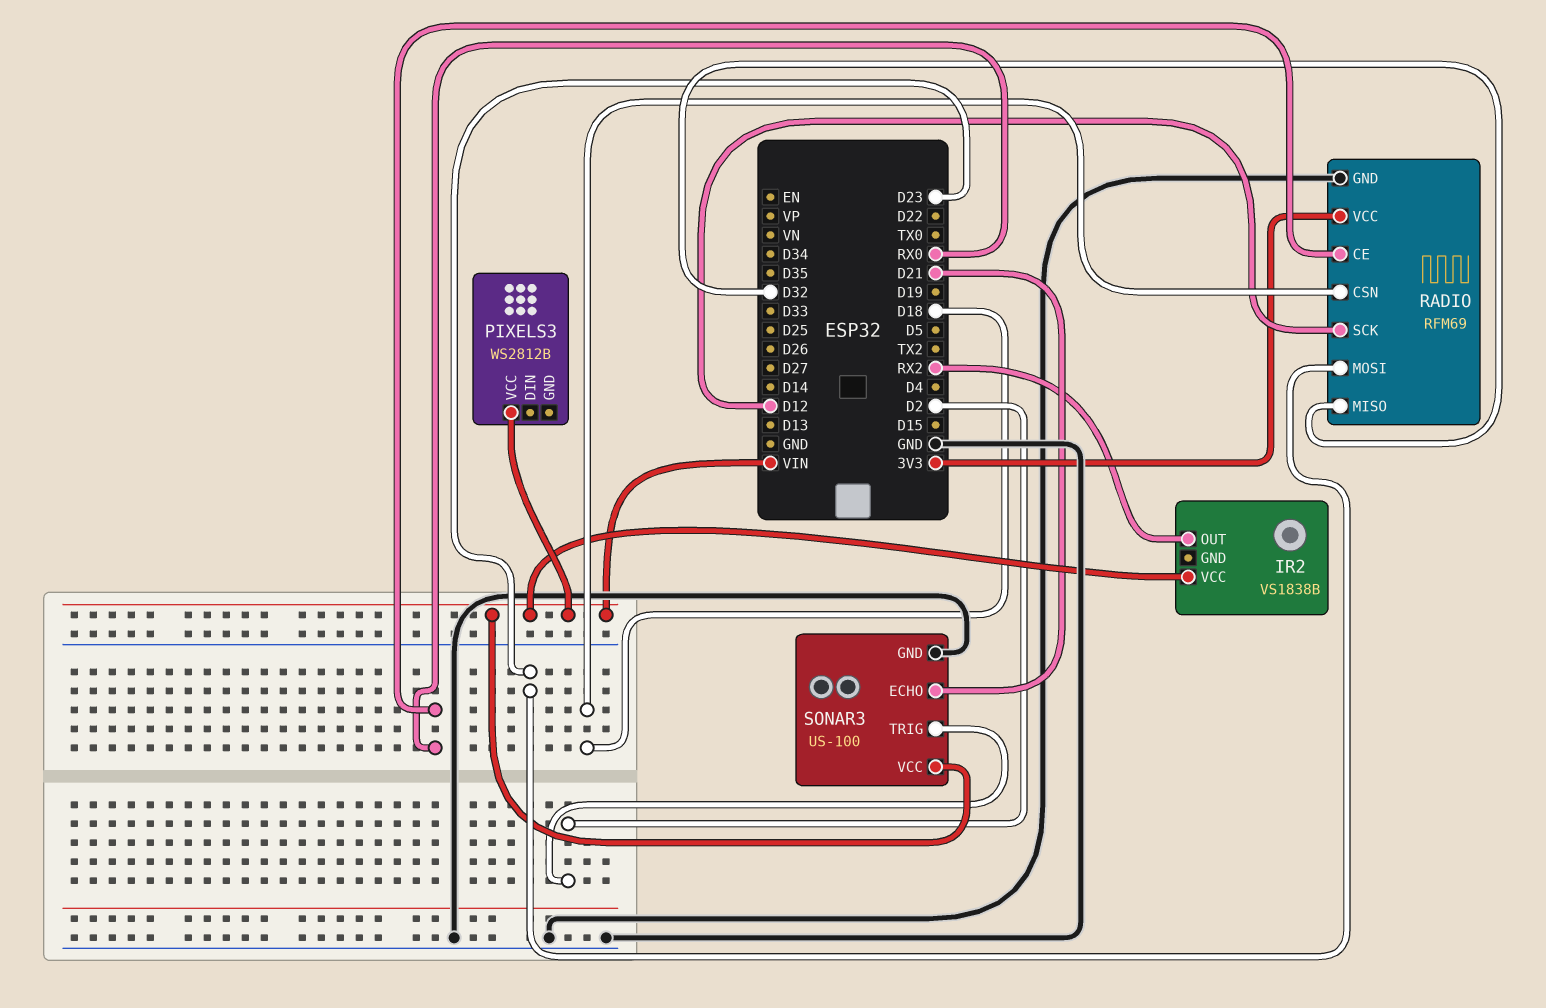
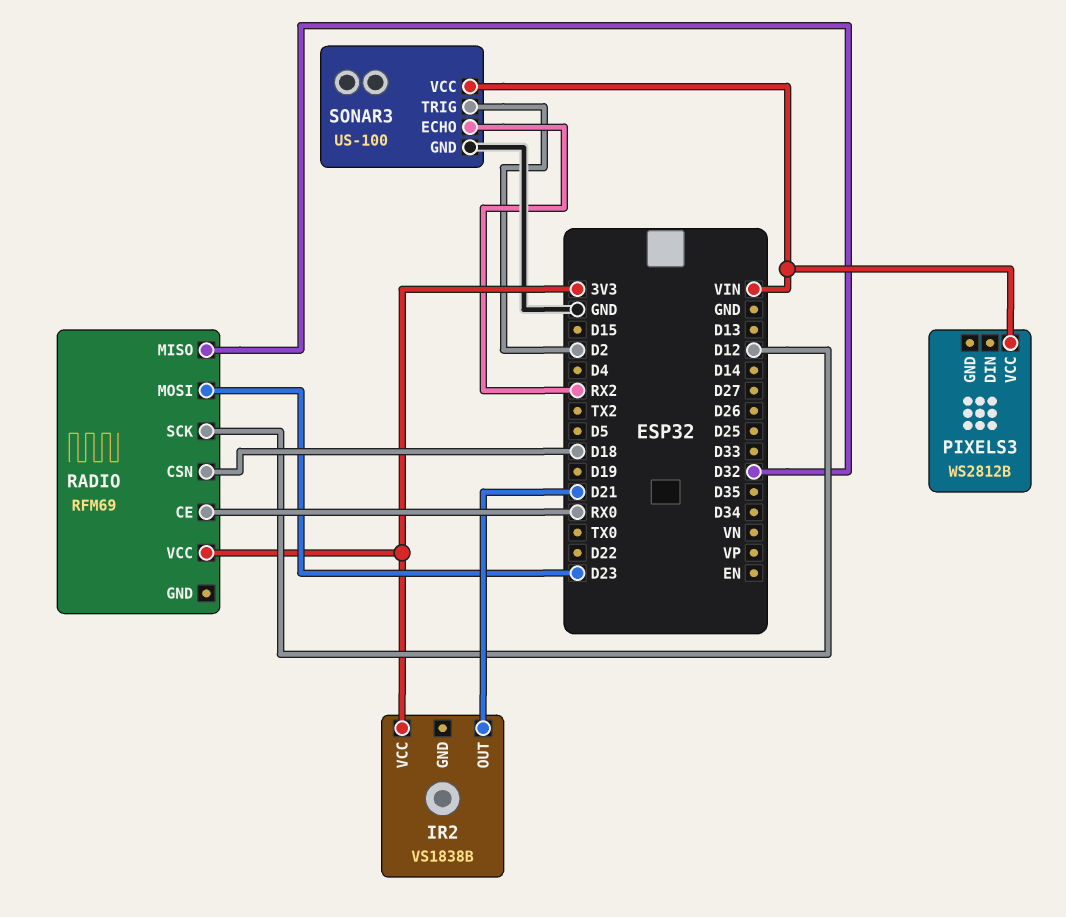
IR2 pin OUT: RX2 -> D21
IR2 pin VCC: VIN -> 3V3
RADIO pin GND: GND -> none
SONAR3 pin ECHO: D21 -> RX2

